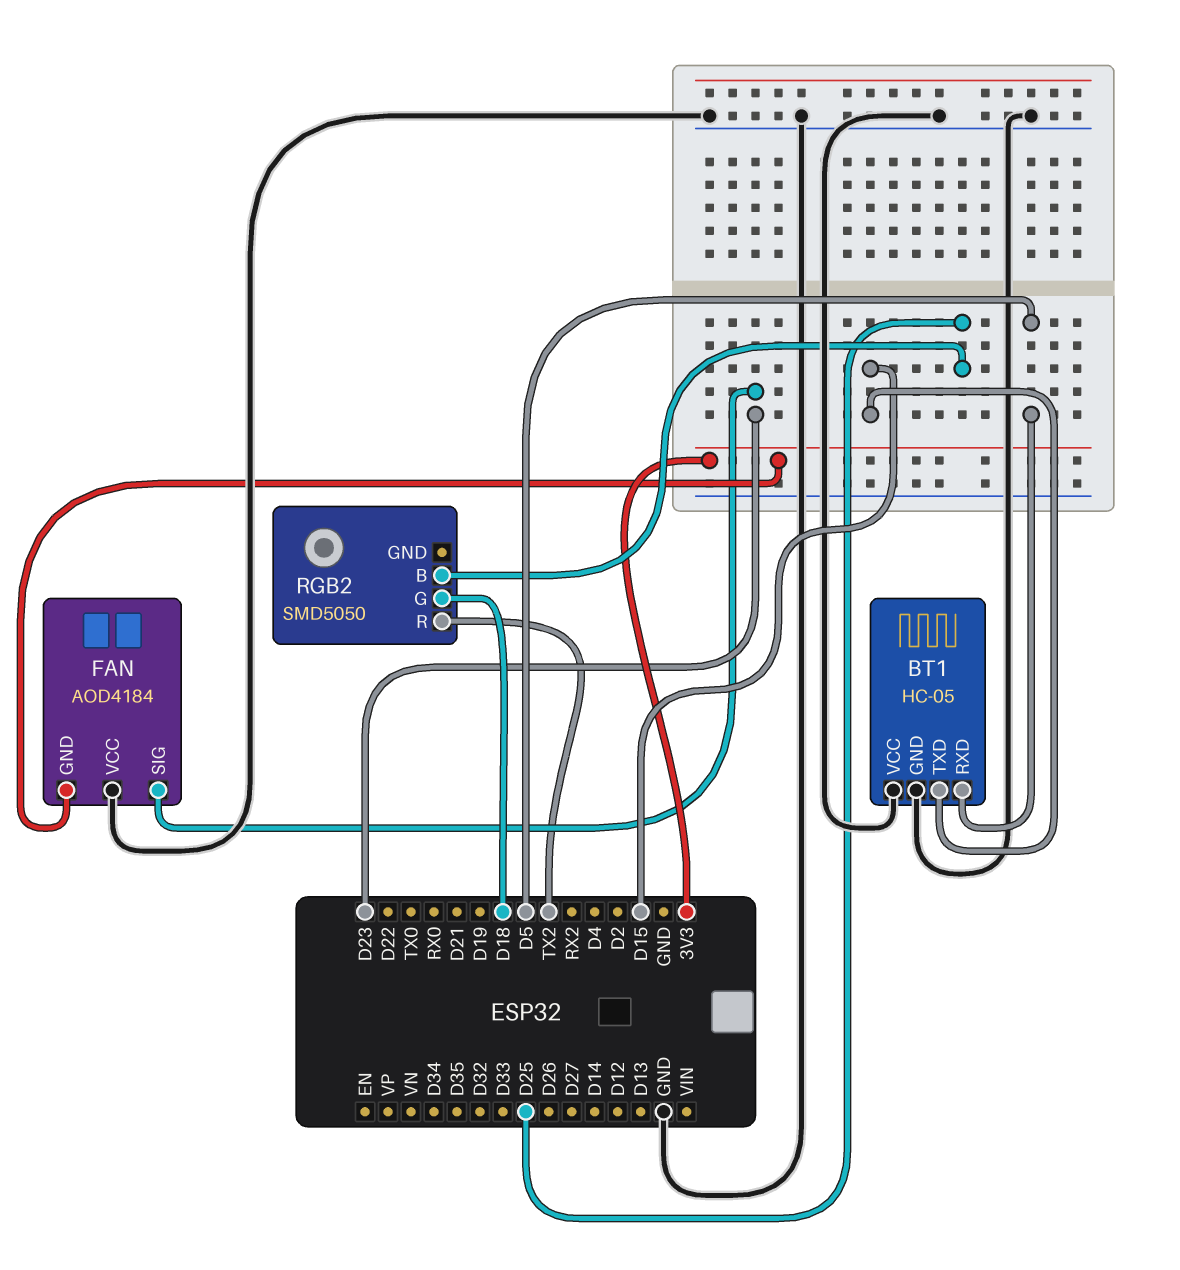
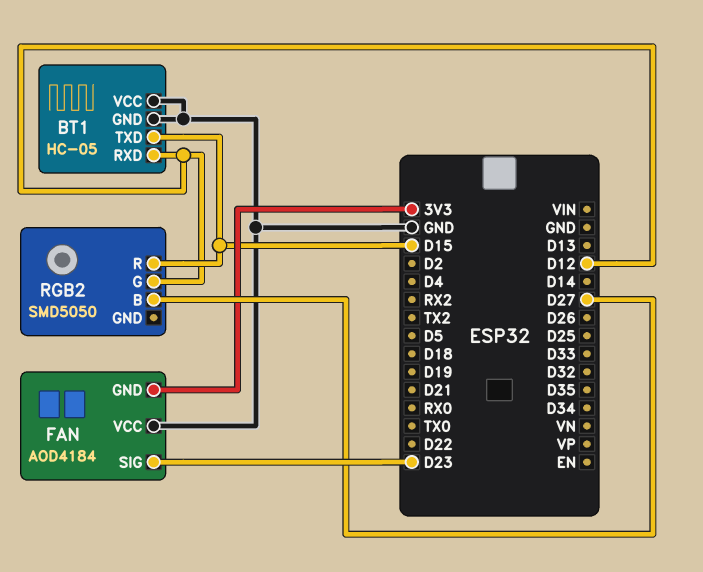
BT1 pin RXD: D5 -> D12
RGB2 pin B: D25 -> D27
RGB2 pin G: D18 -> D12
RGB2 pin R: TX2 -> D15

